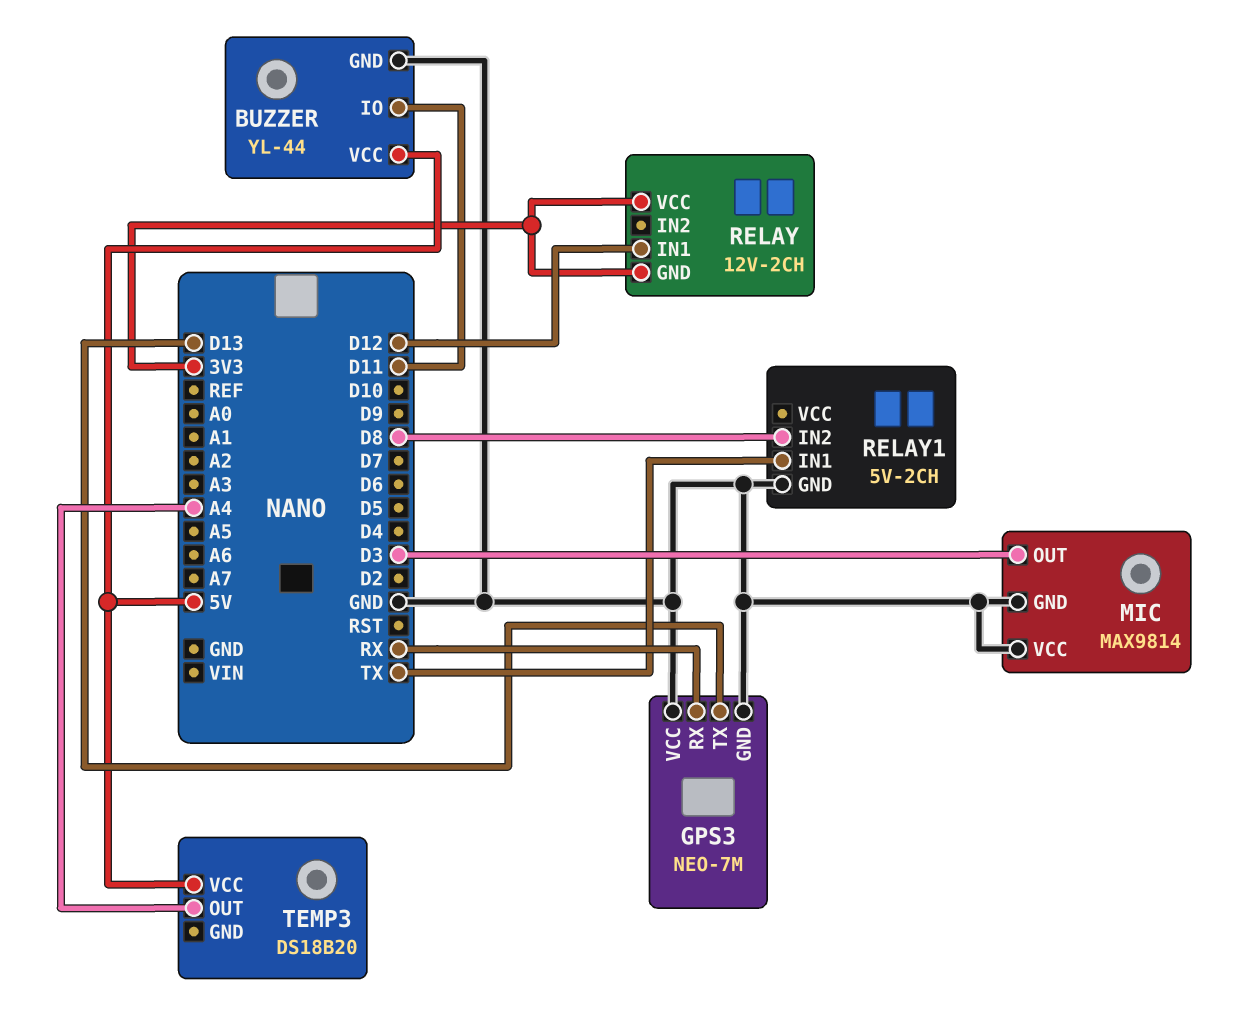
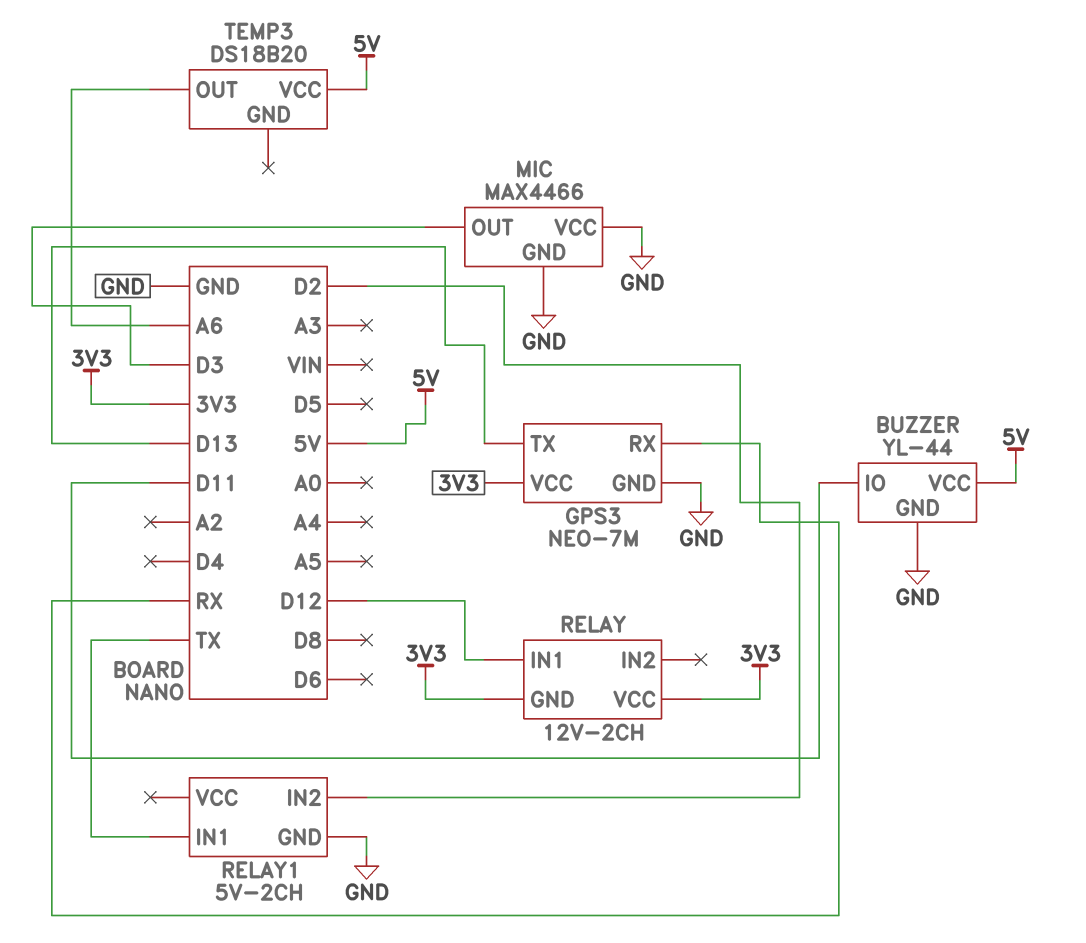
GPS3 pin VCC: GND -> 3V3
MIC: MAX9814 -> MAX4466
RELAY1 pin IN2: D8 -> D2
TEMP3 pin OUT: A4 -> A6

